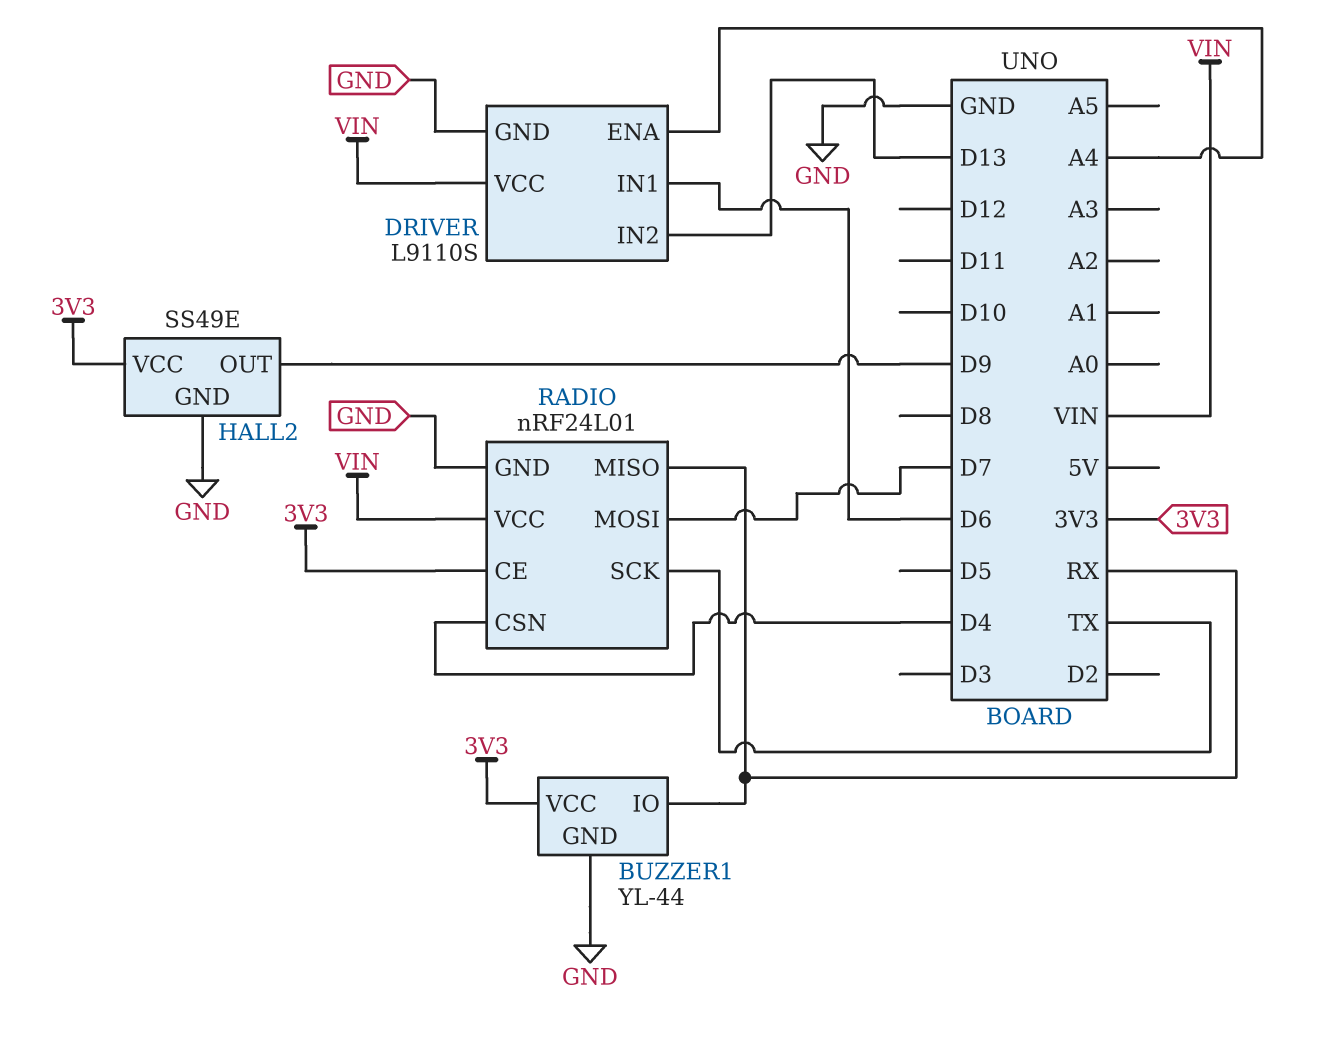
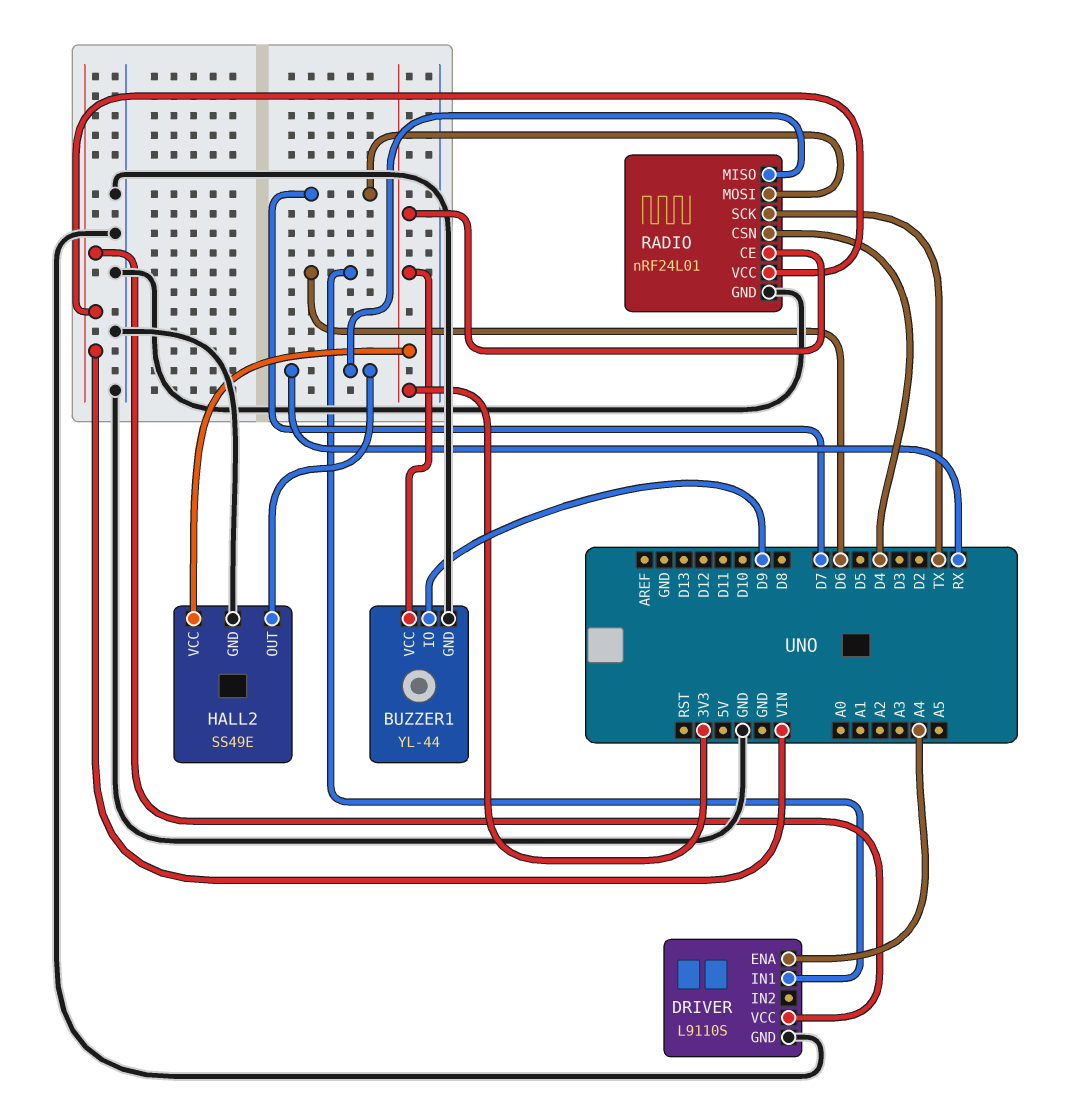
BUZZER1 pin IO: RX -> D9
DRIVER pin IN2: D13 -> none
HALL2 pin OUT: D9 -> RX

